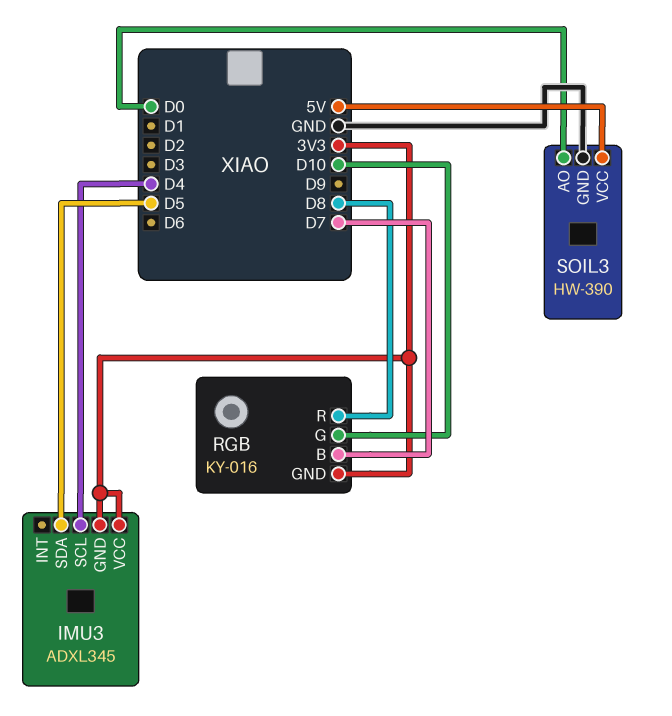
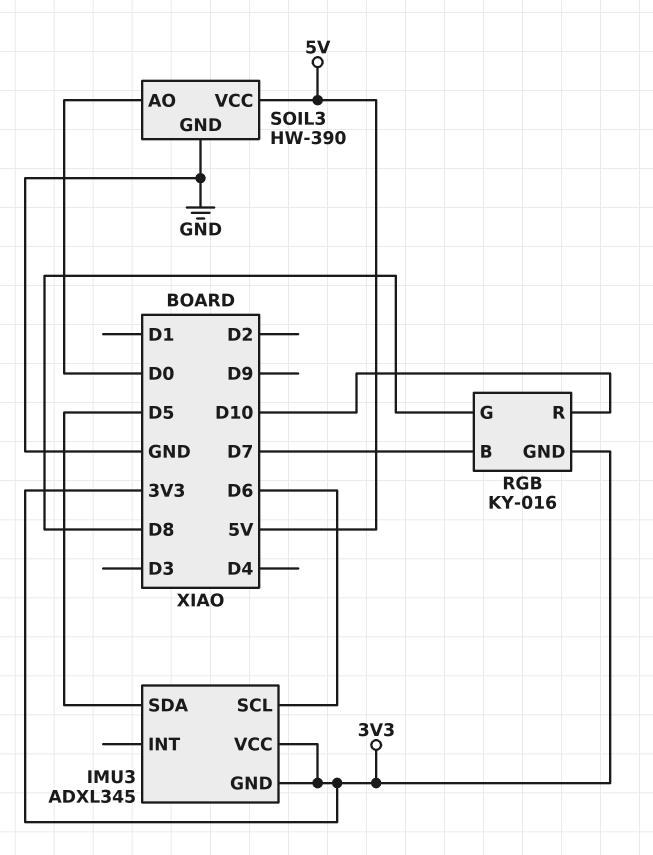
IMU3 pin SCL: D4 -> D6
RGB pin G: D10 -> D8
RGB pin R: D8 -> D10

